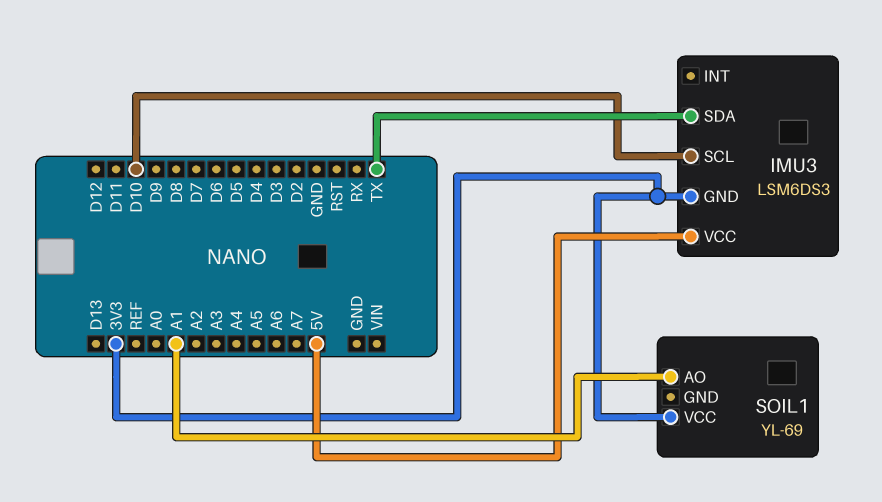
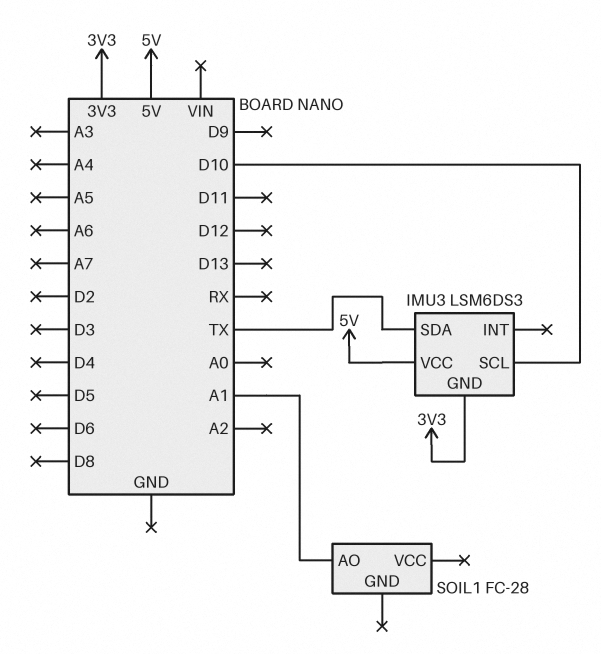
SOIL1: YL-69 -> FC-28
SOIL1 pin VCC: 3V3 -> none

